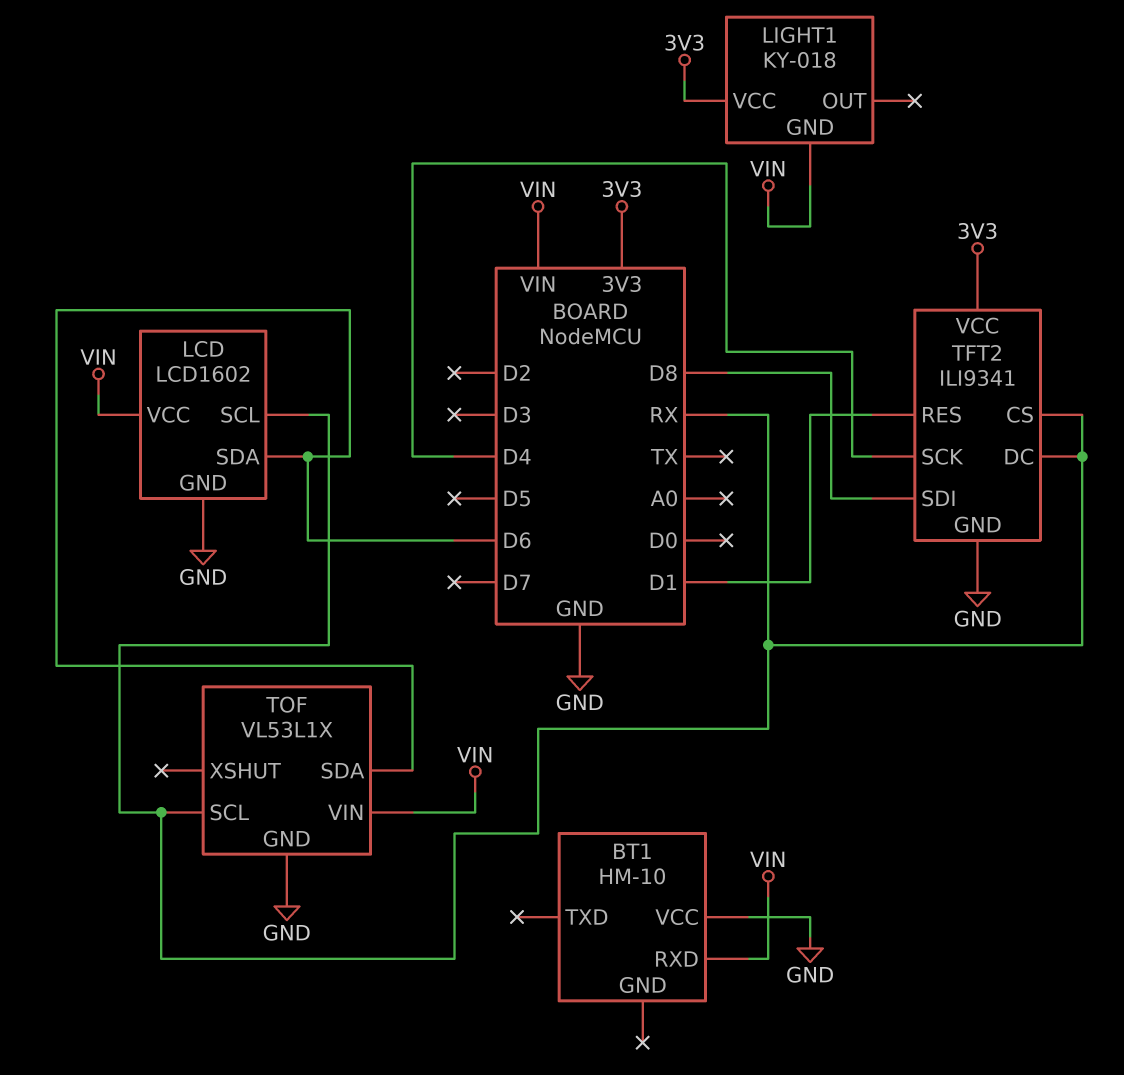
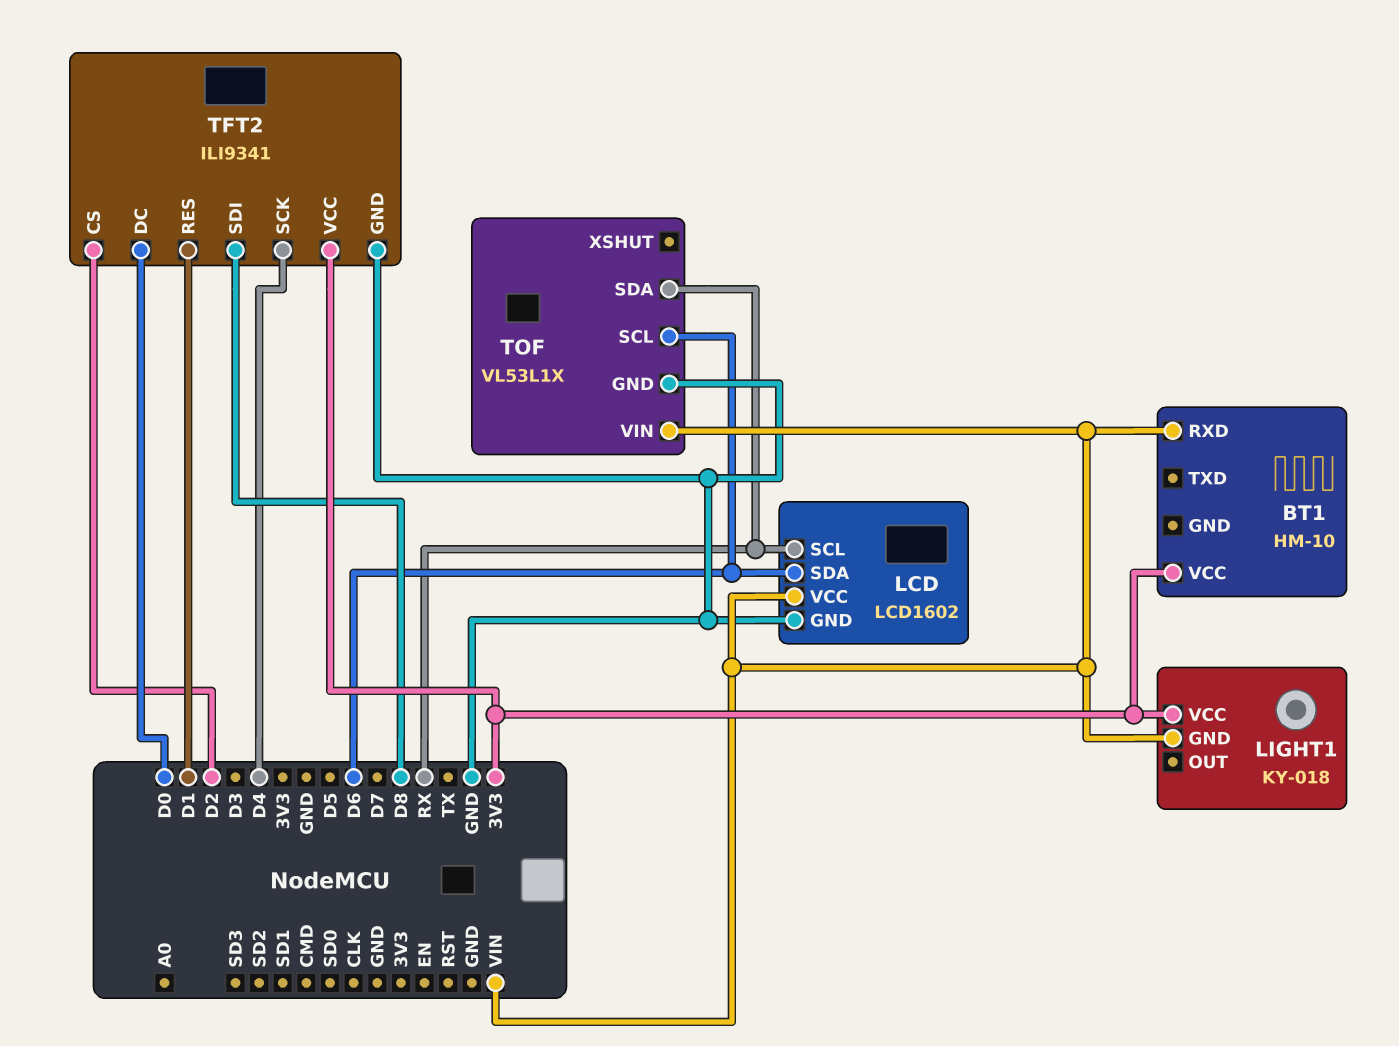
BT1 pin VCC: GND -> 3V3
TFT2 pin CS: RX -> D2
TFT2 pin DC: RX -> D0
TOF pin SCL: RX -> D6
TOF pin SDA: D6 -> RX

